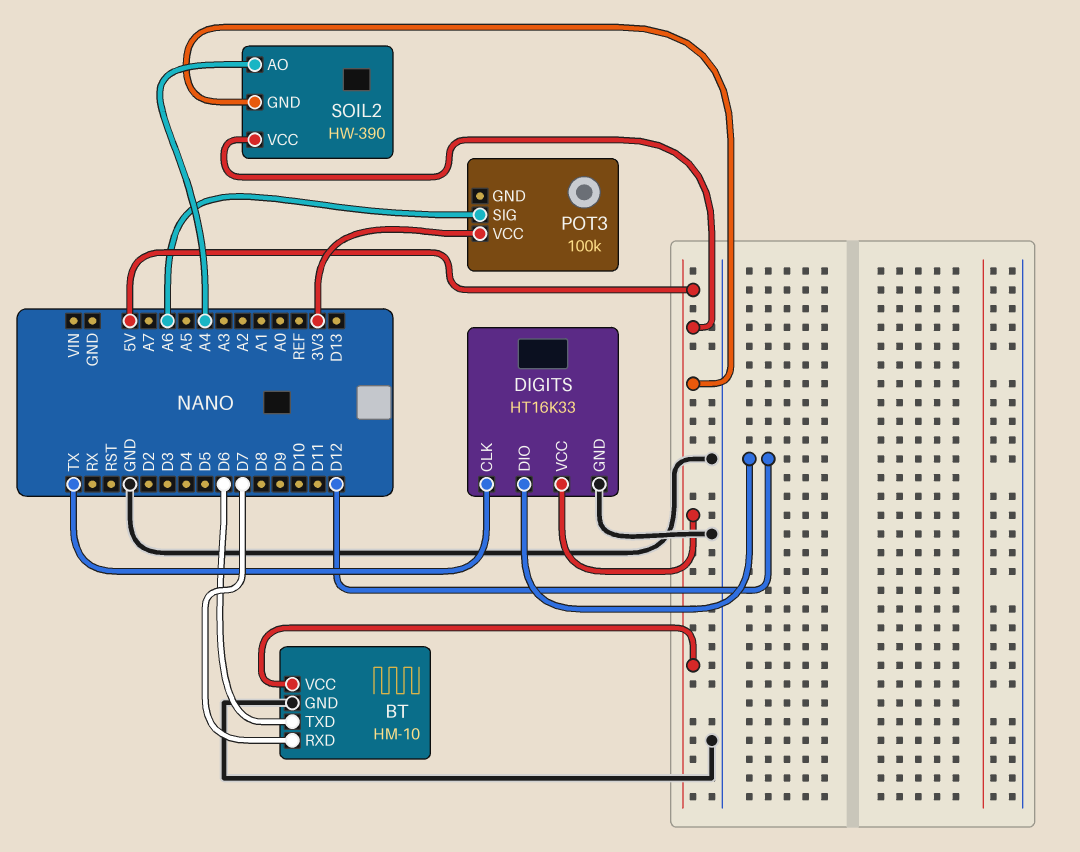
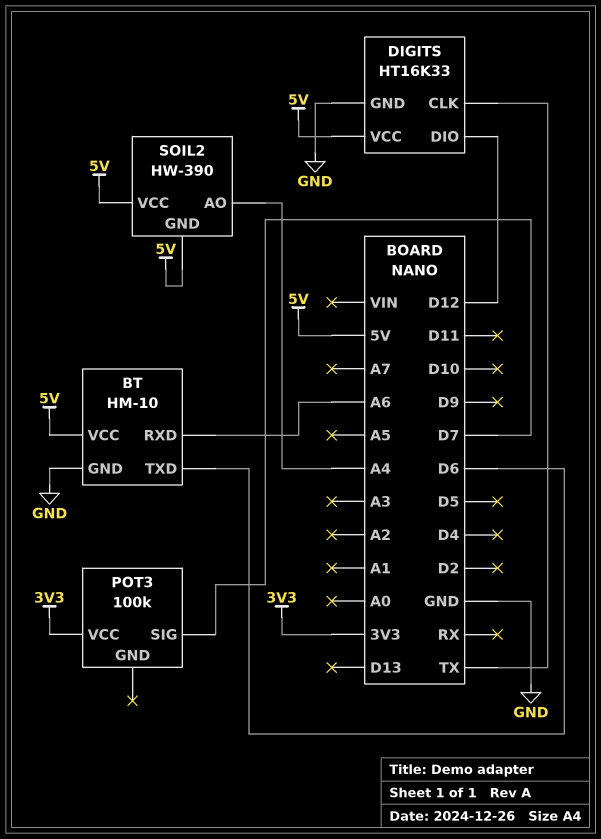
BT pin RXD: D7 -> A6
POT3 pin SIG: A6 -> D7

